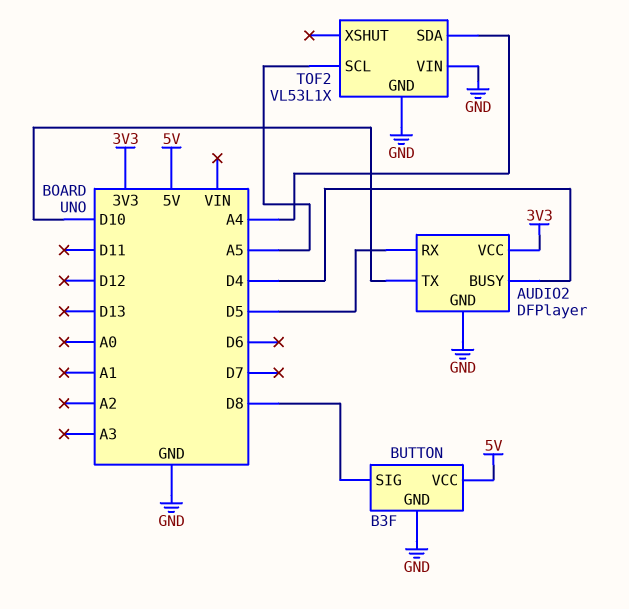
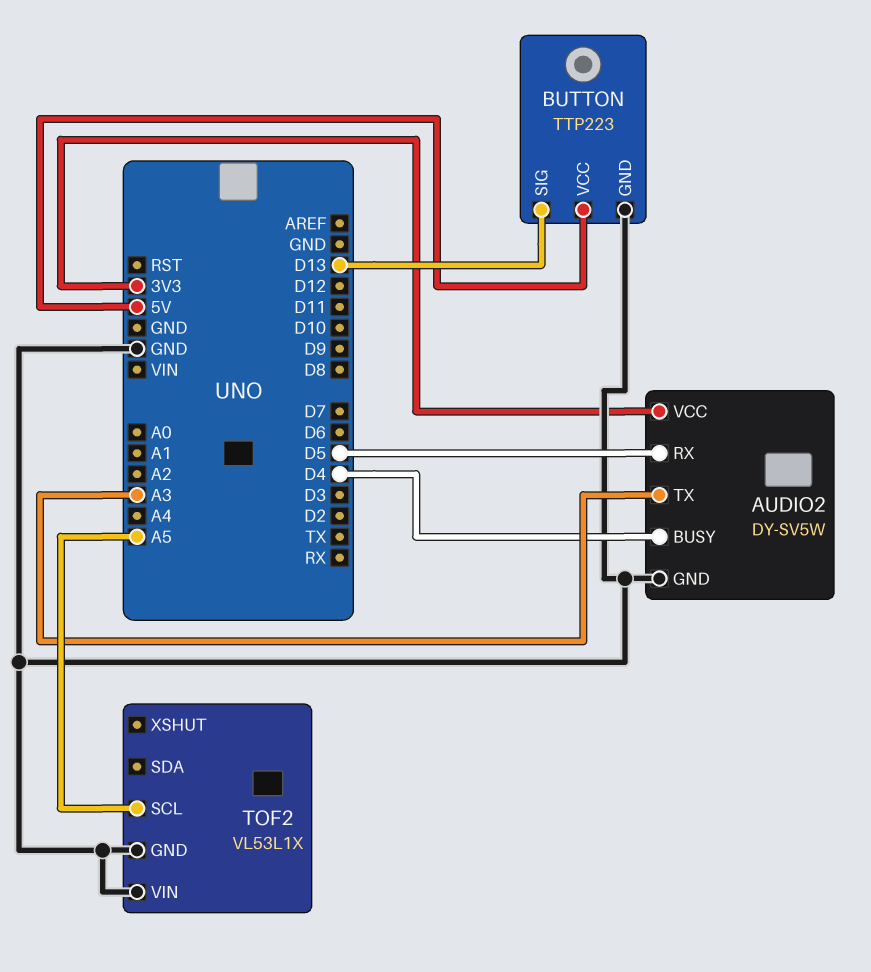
AUDIO2: DFPlayer -> DY-SV5W
AUDIO2 pin TX: D10 -> A3
BUTTON: B3F -> TTP223
BUTTON pin SIG: D8 -> D13
TOF2 pin SDA: A4 -> none

